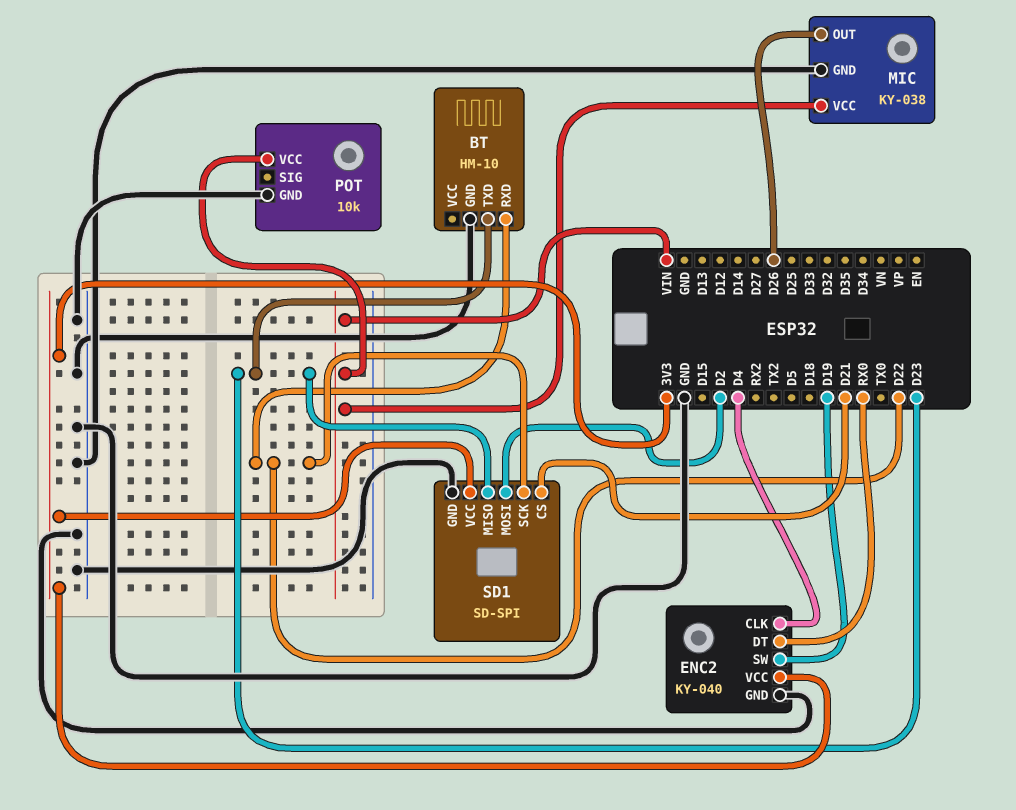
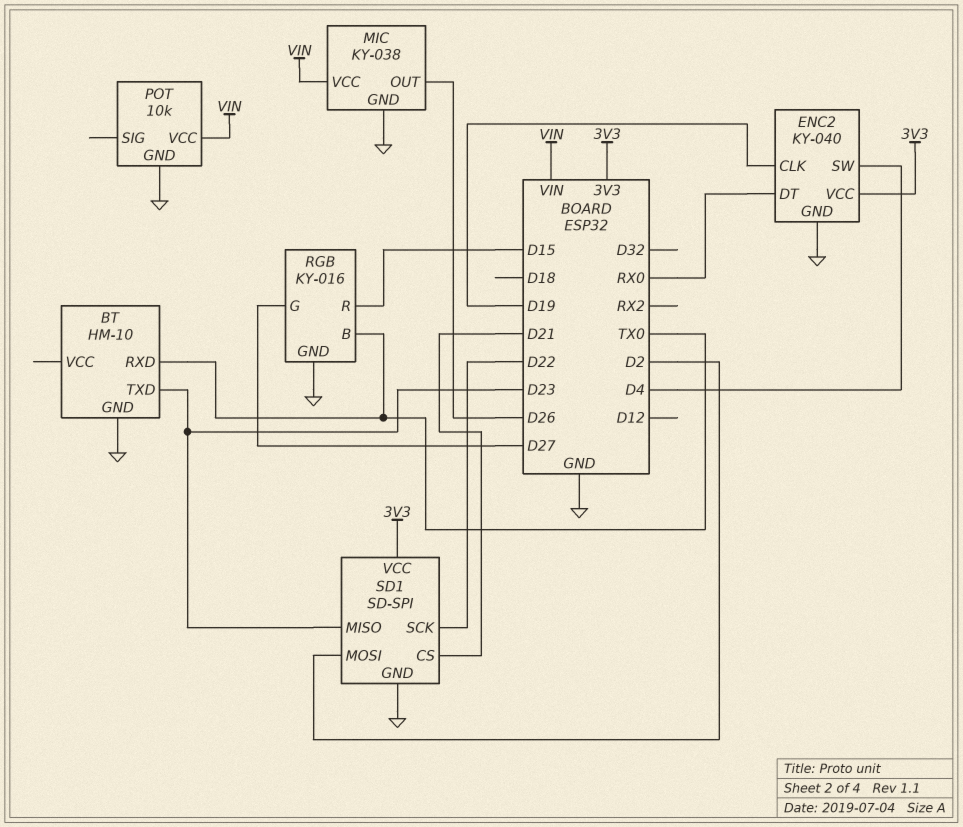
BT pin RXD: D22 -> TX0
ENC2 pin CLK: D4 -> D19
ENC2 pin SW: D19 -> D4
RGB: none -> KY-016
RGB pin B: none -> TX0
RGB pin G: none -> D27
RGB pin GND: none -> GND
RGB pin R: none -> D15

